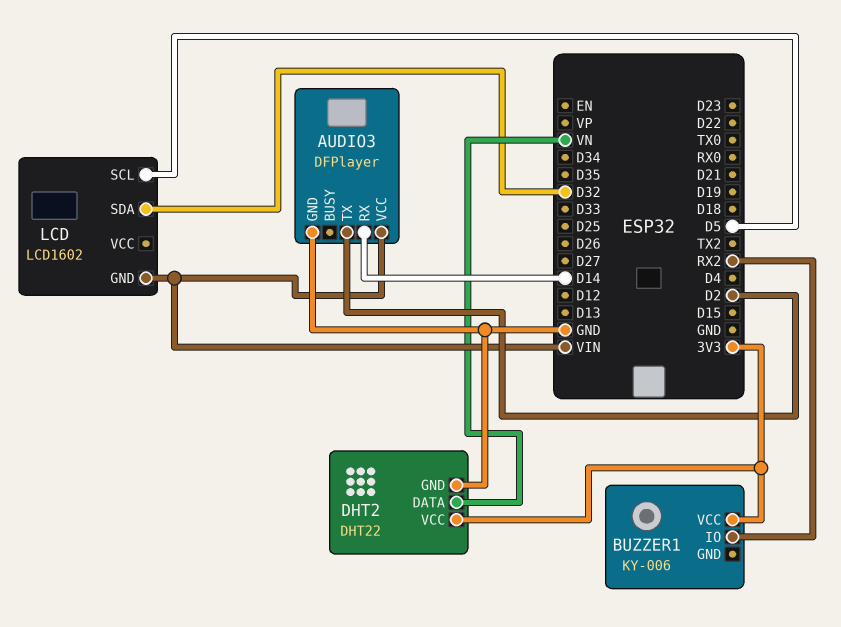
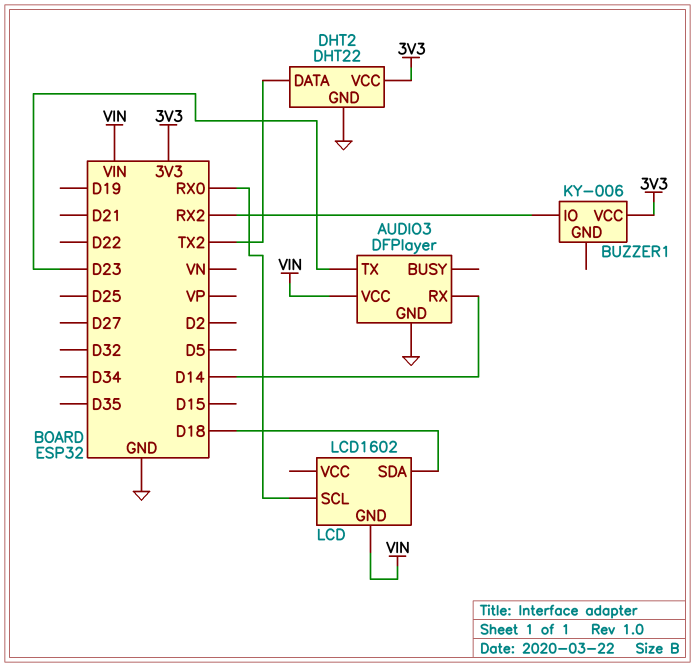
AUDIO3 pin TX: D2 -> D23
DHT2 pin DATA: VN -> TX2
LCD pin SCL: D5 -> RX0
LCD pin SDA: D32 -> D18

